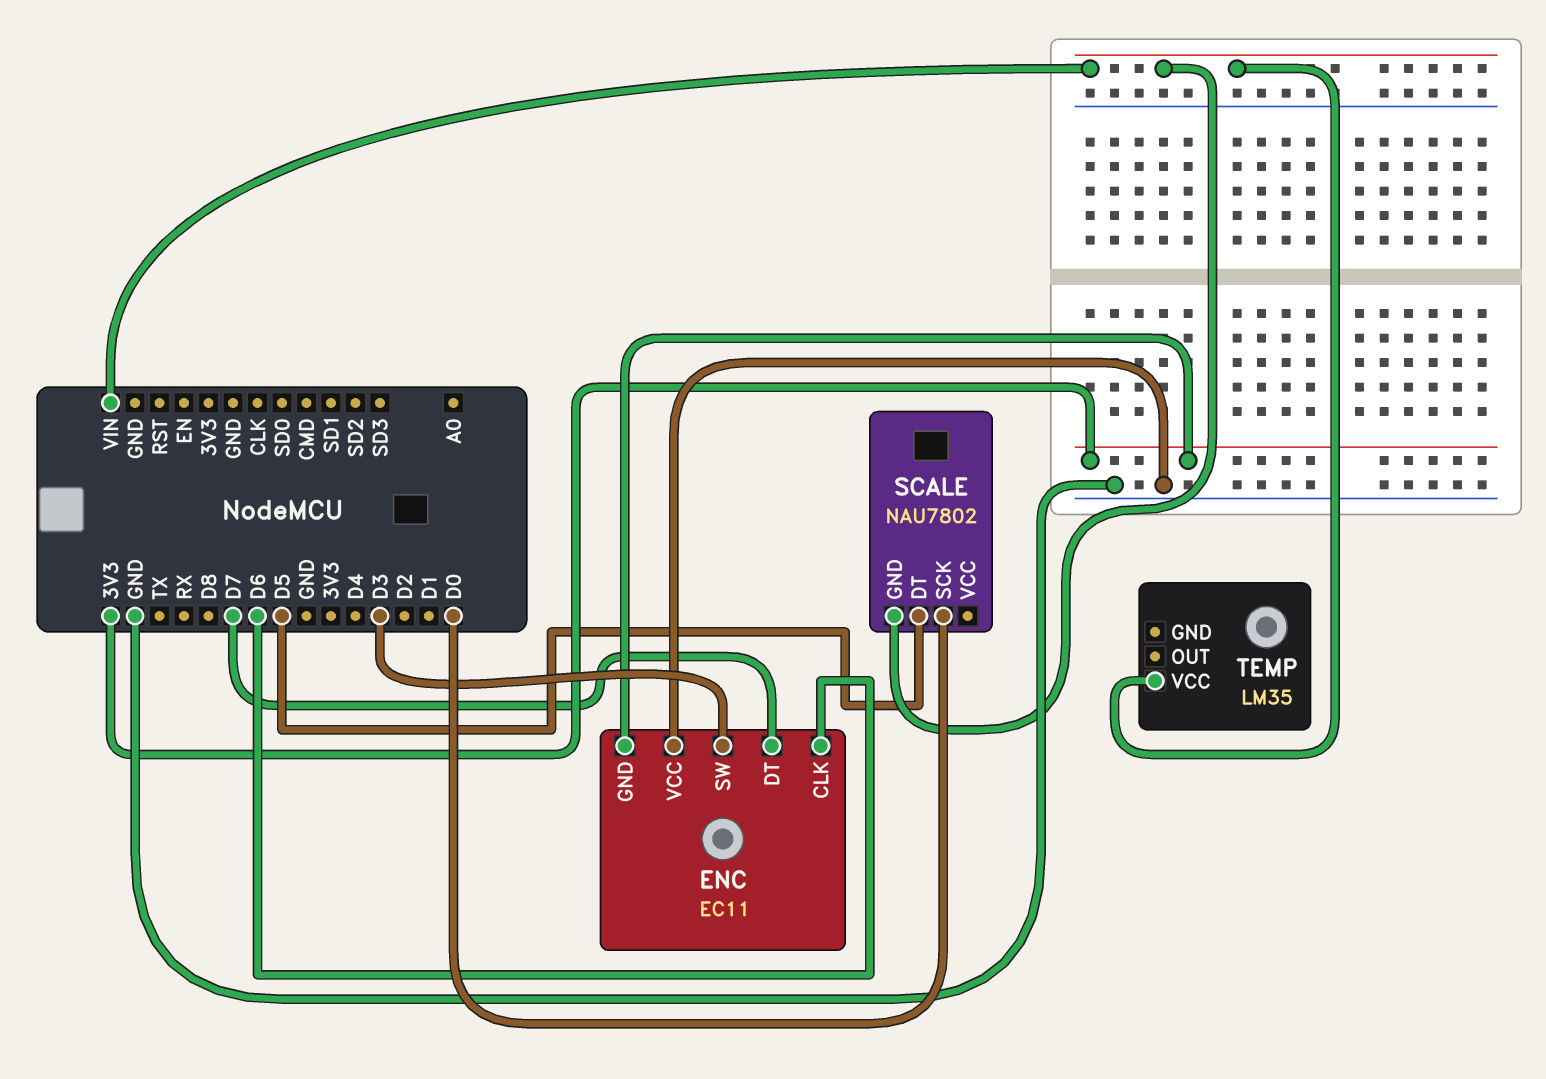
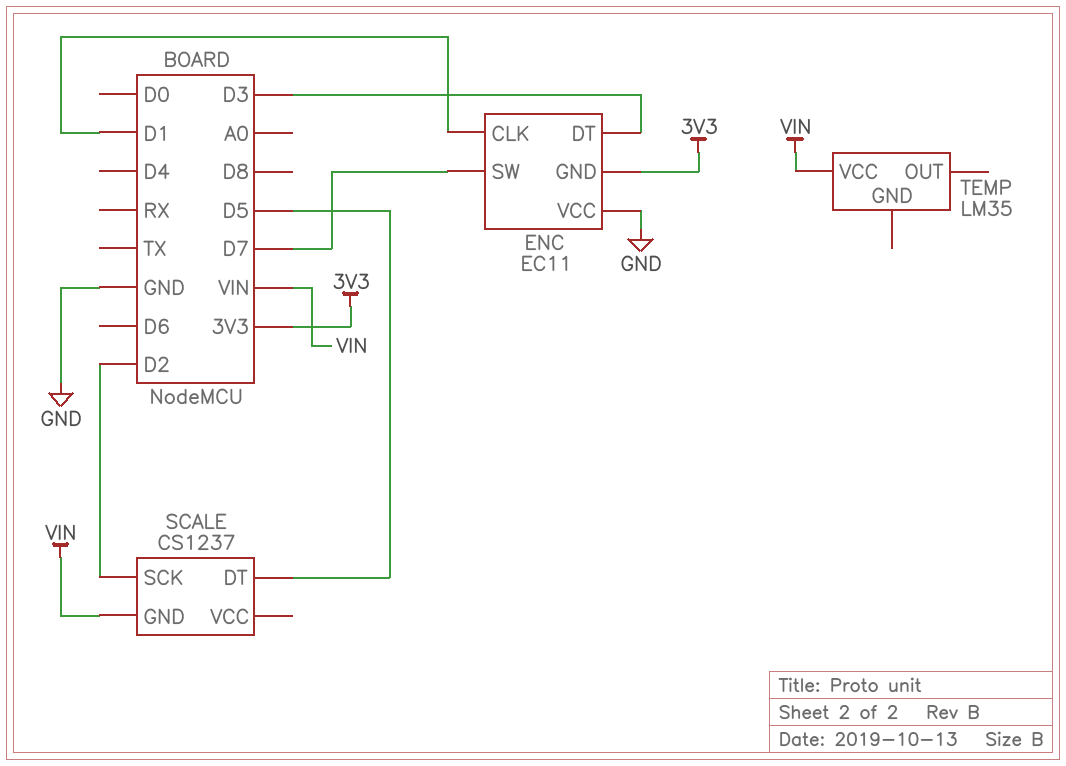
ENC pin CLK: D6 -> D1
ENC pin DT: D7 -> D3
ENC pin SW: D3 -> D7
SCALE: NAU7802 -> CS1237
SCALE pin SCK: D0 -> D2

